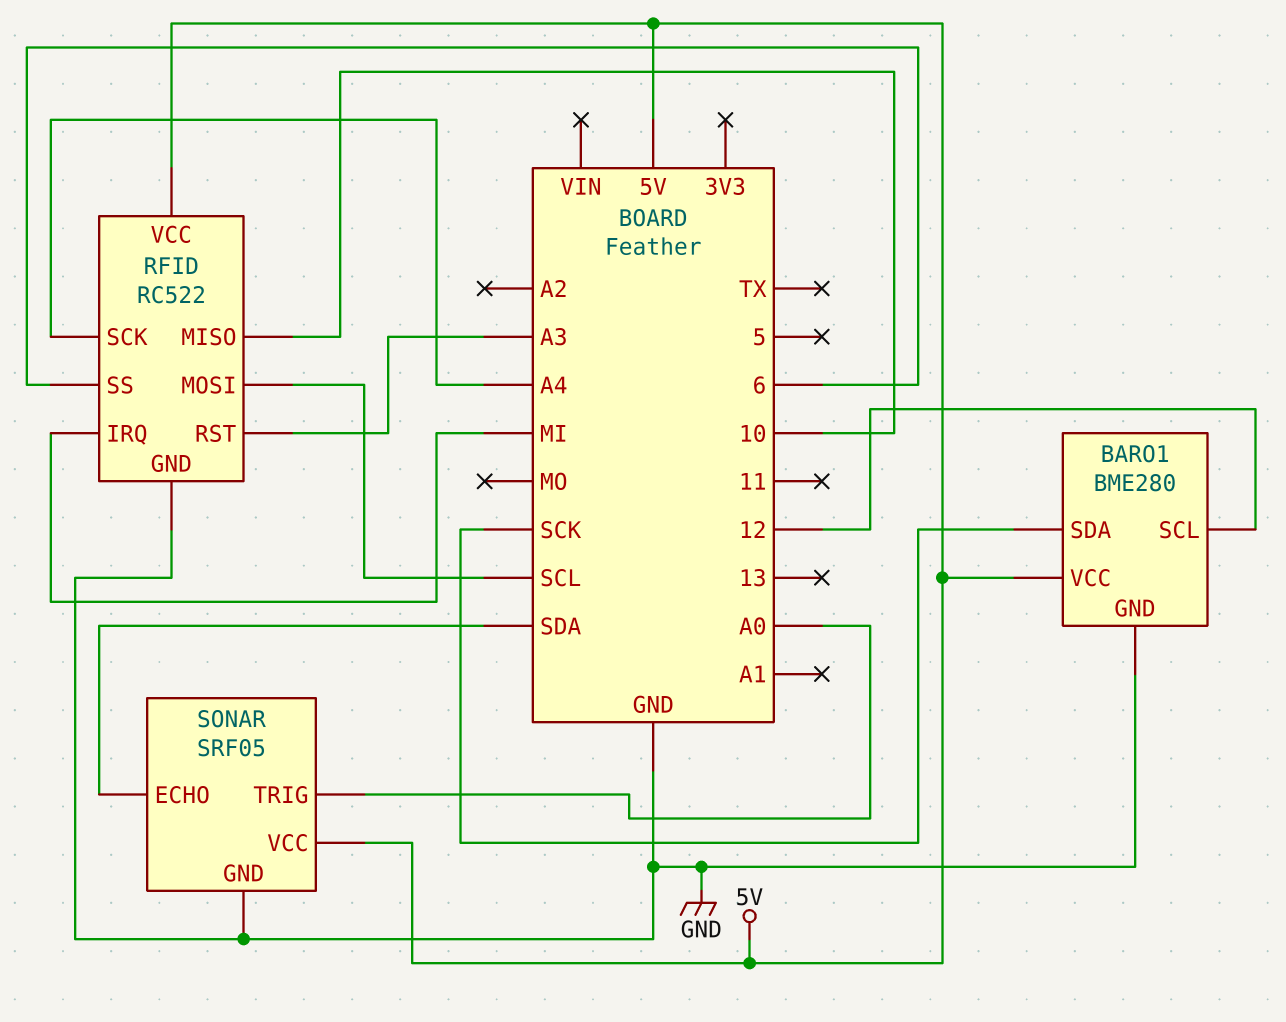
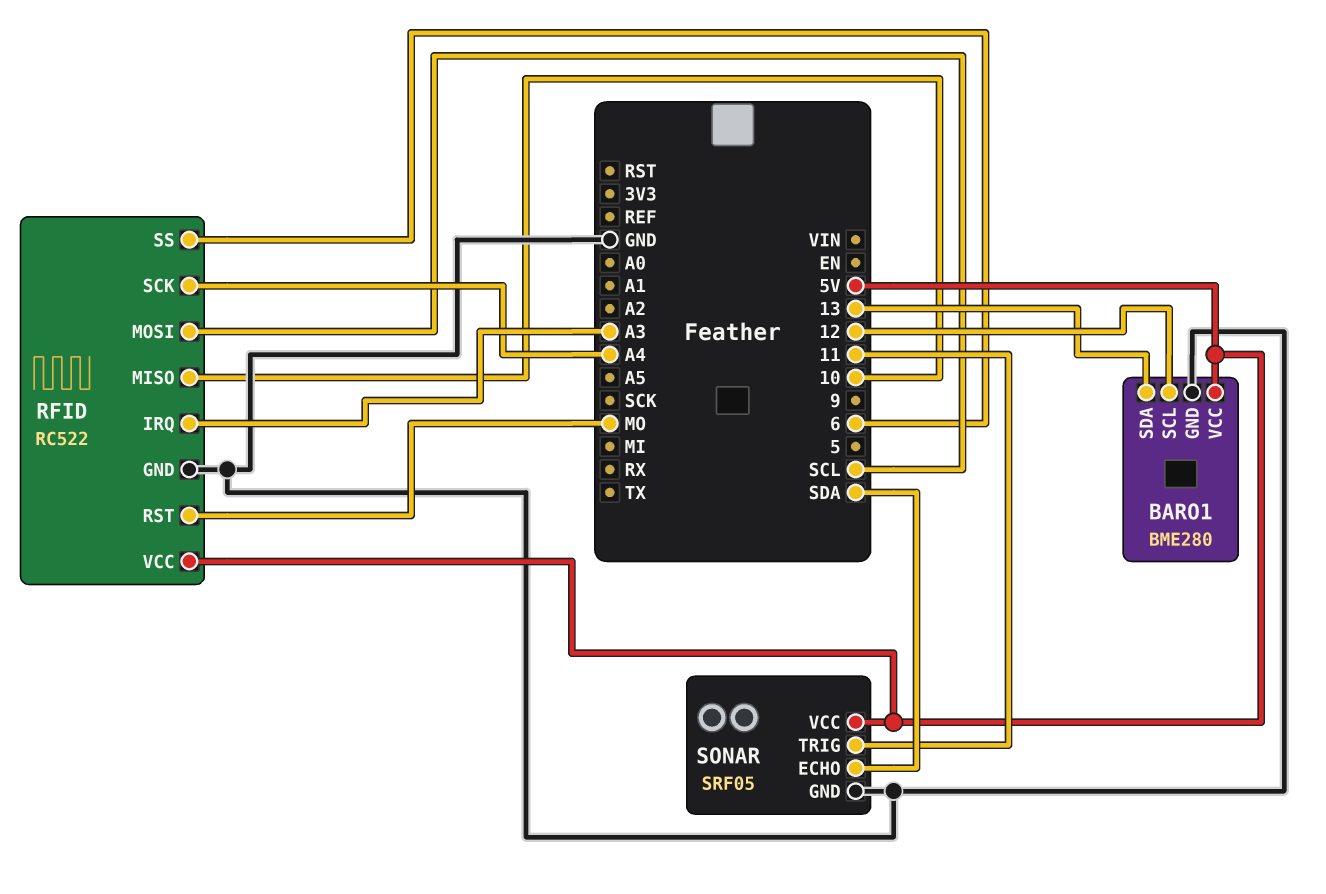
BARO1 pin SDA: SCK -> 13
RFID pin IRQ: MI -> A3
RFID pin RST: A3 -> MO
SONAR pin TRIG: A0 -> 11

